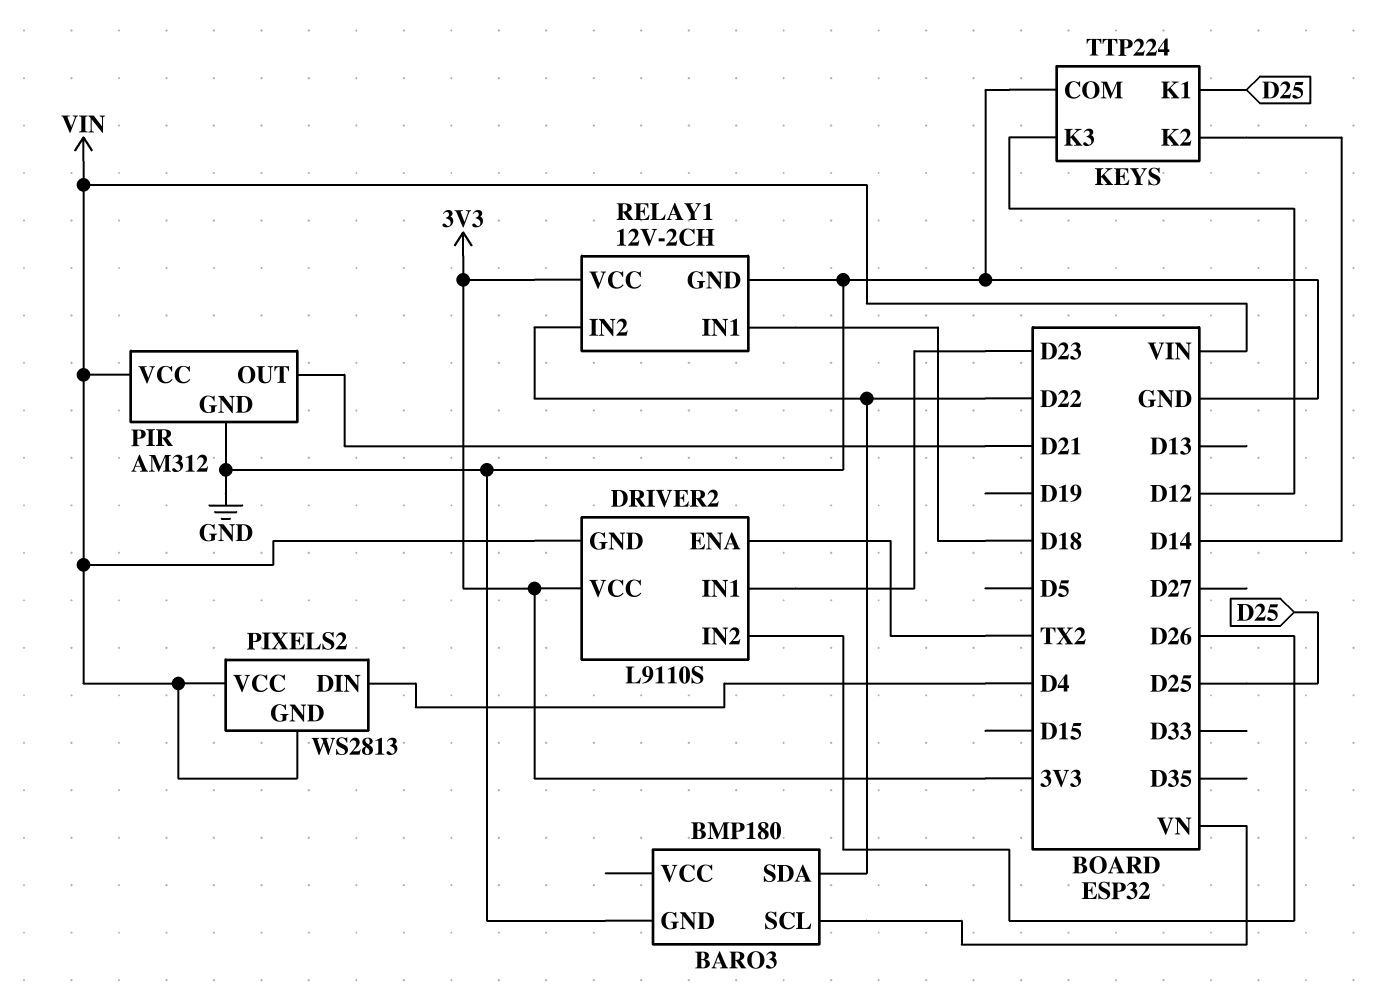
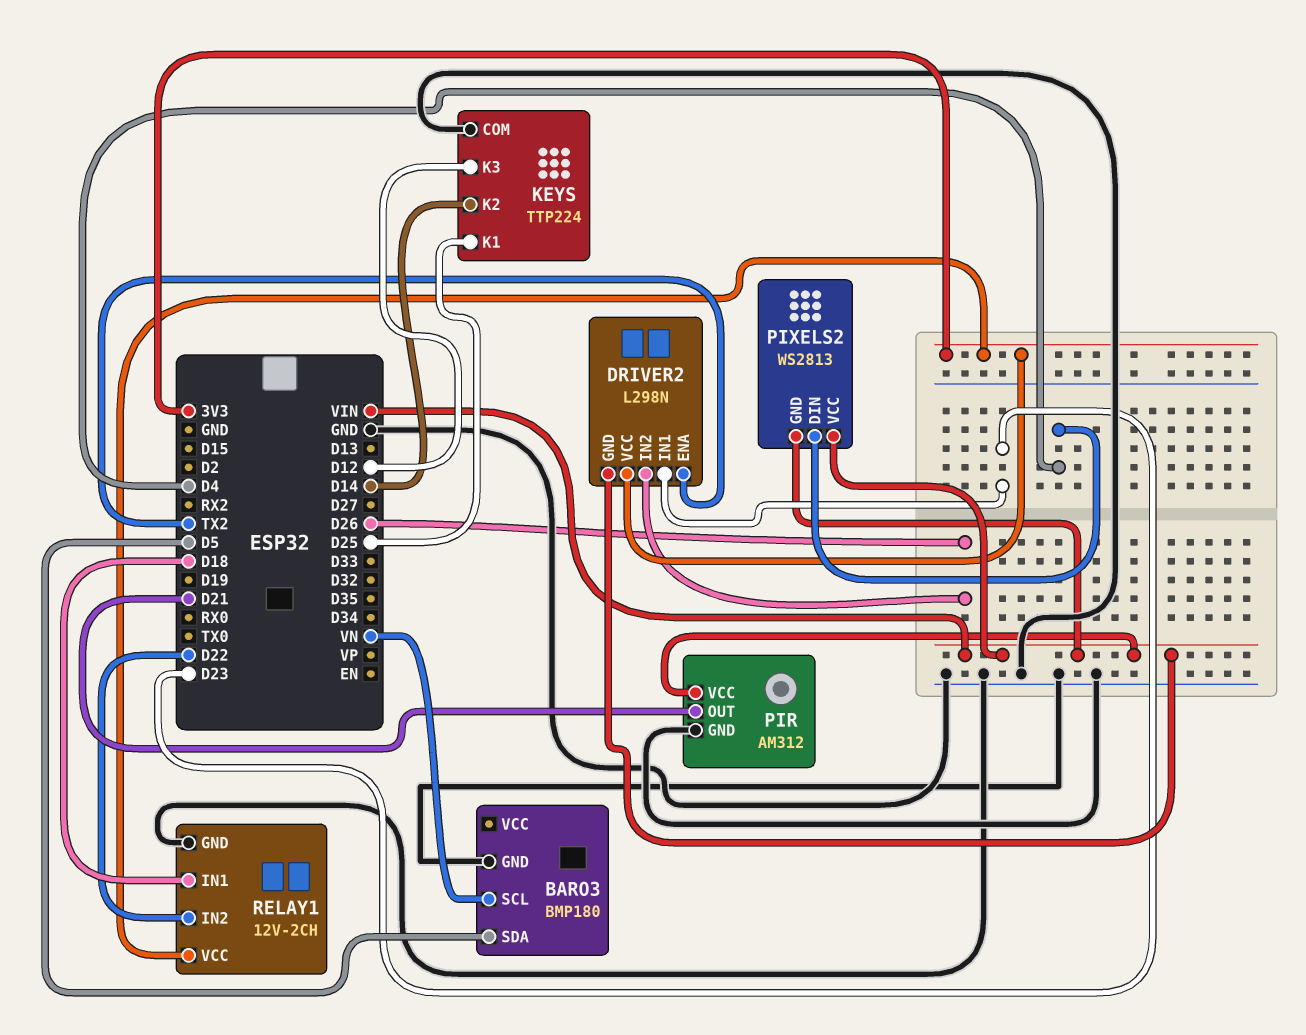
BARO3 pin SDA: D22 -> D5
DRIVER2: L9110S -> L298N

